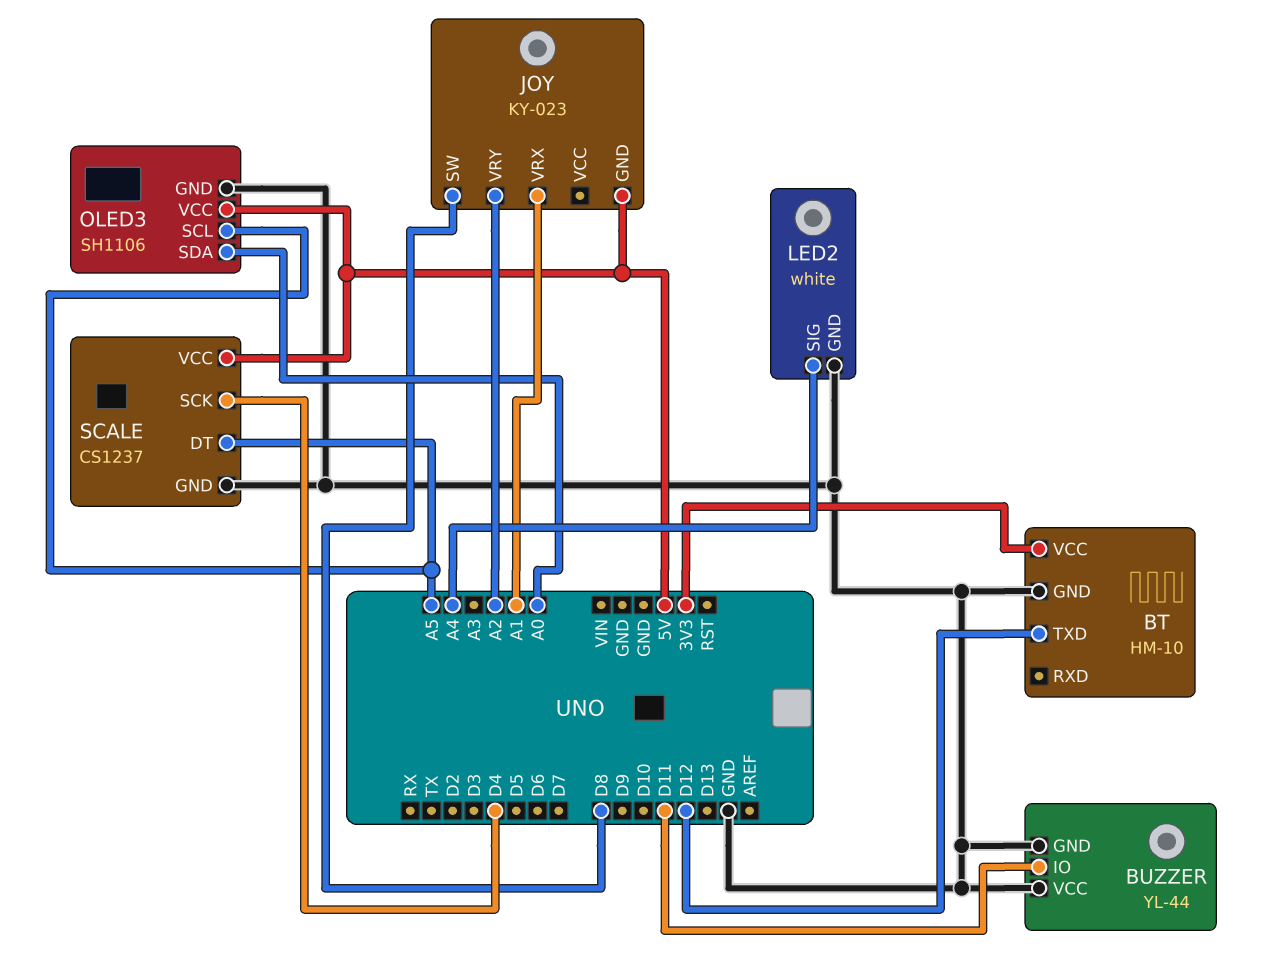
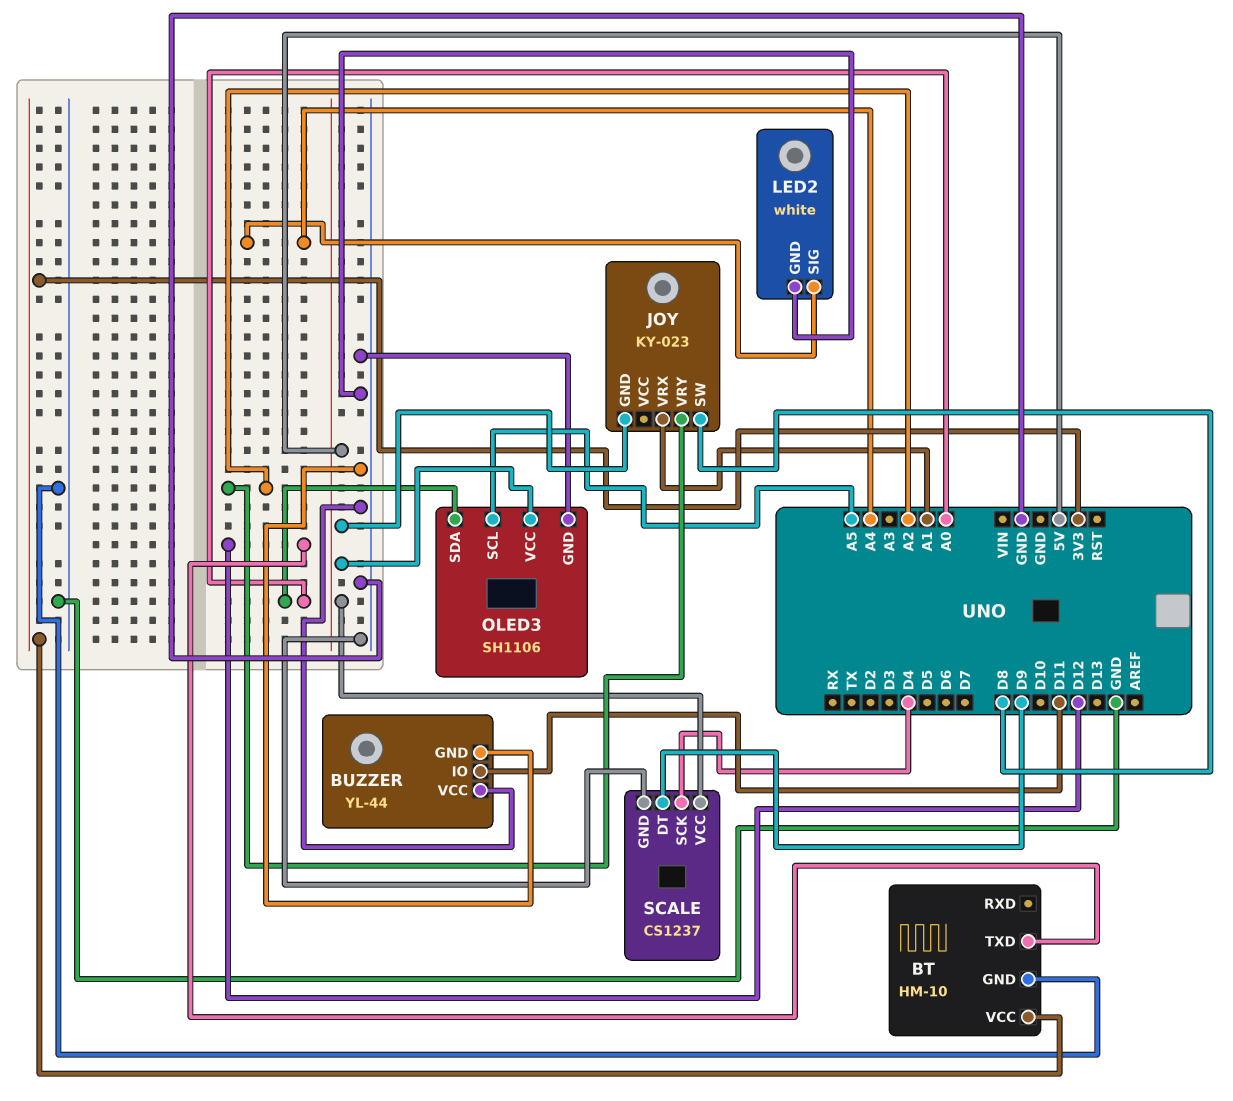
SCALE pin DT: A5 -> D9

